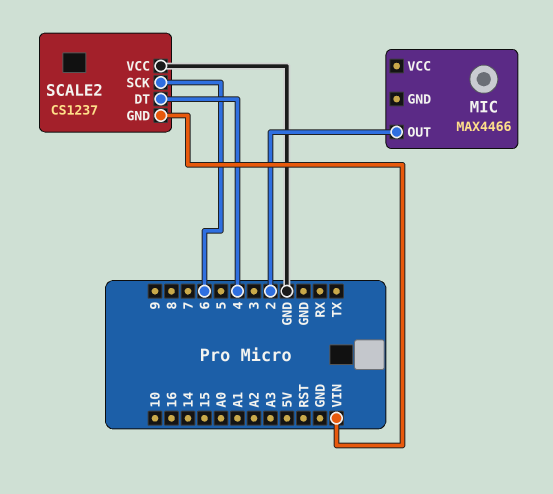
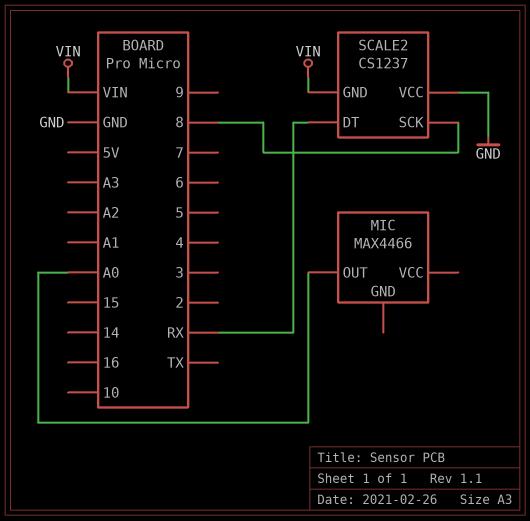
MIC pin OUT: 2 -> A0
SCALE2 pin DT: 4 -> RX
SCALE2 pin SCK: 6 -> 8

